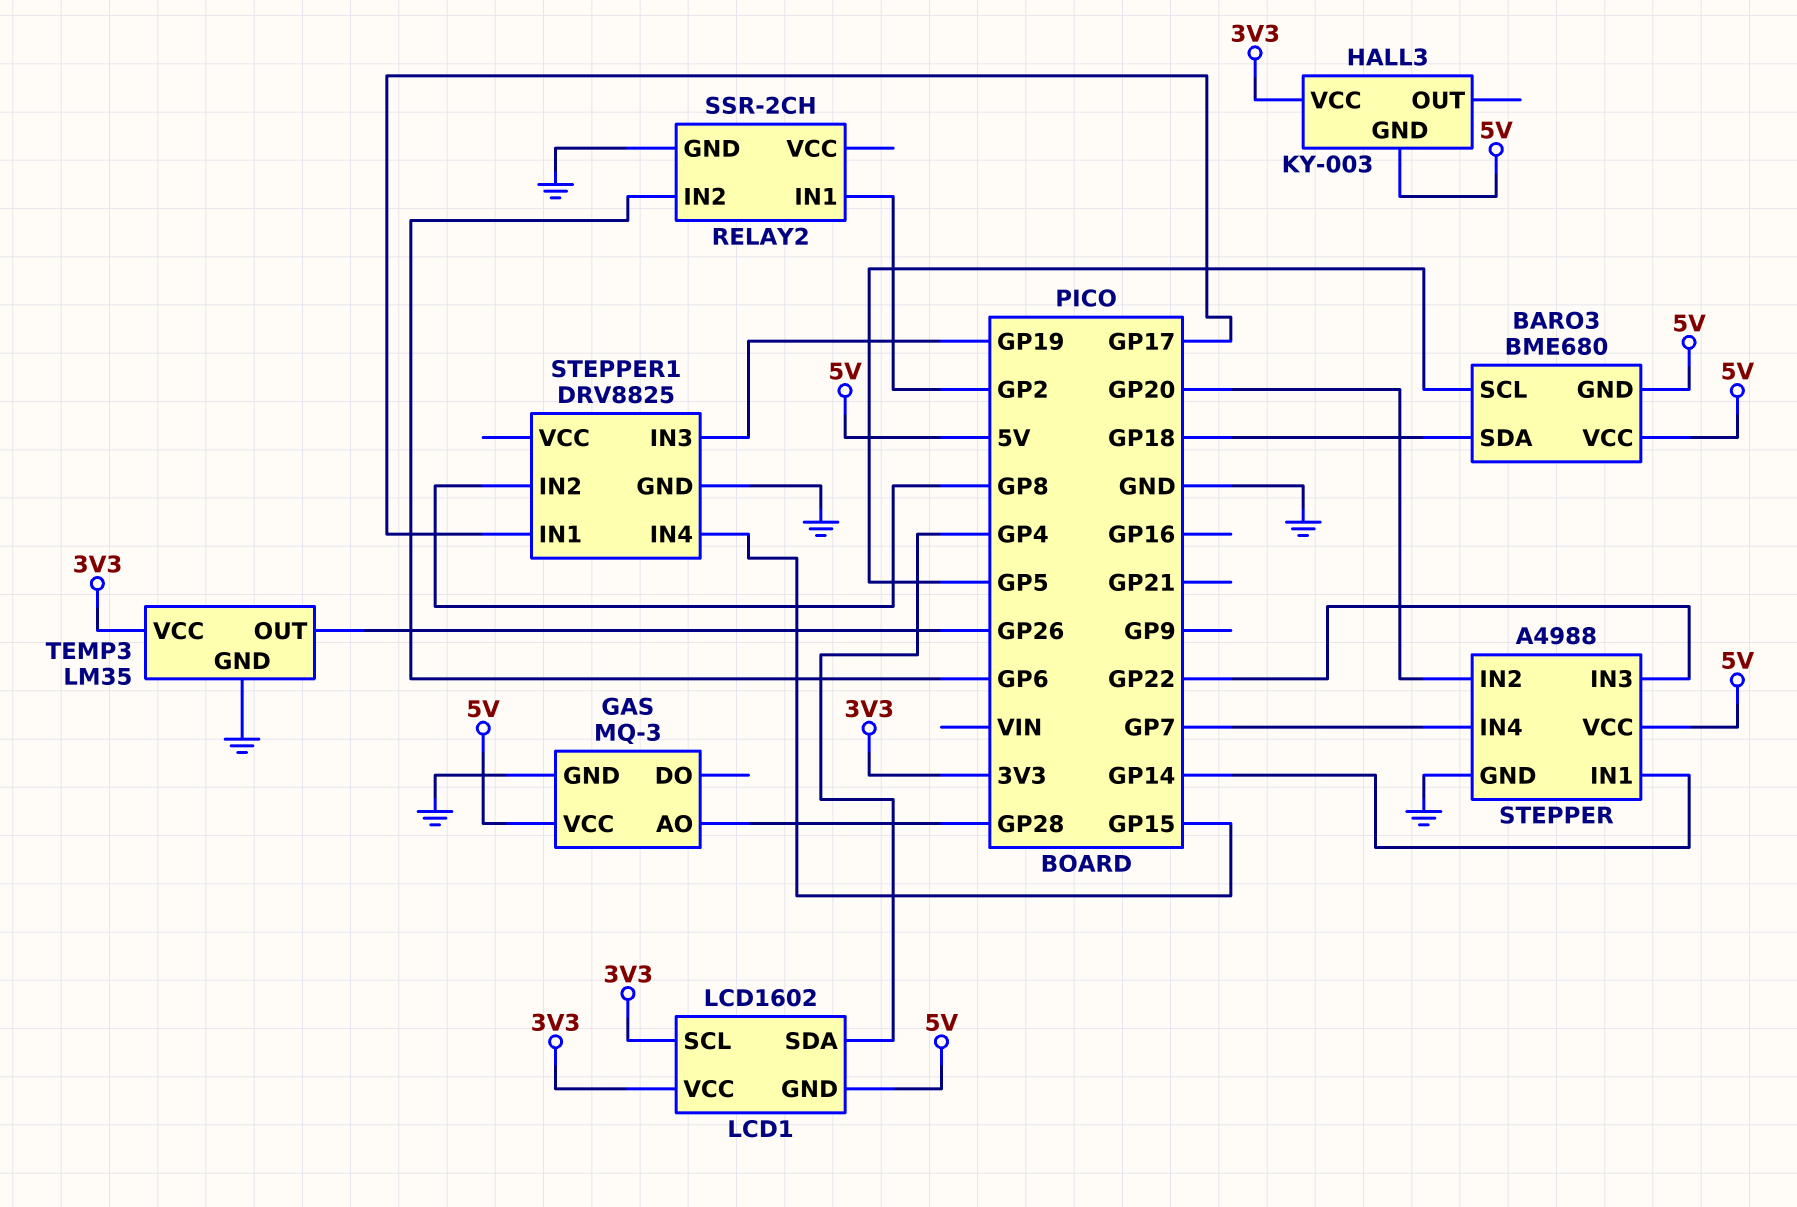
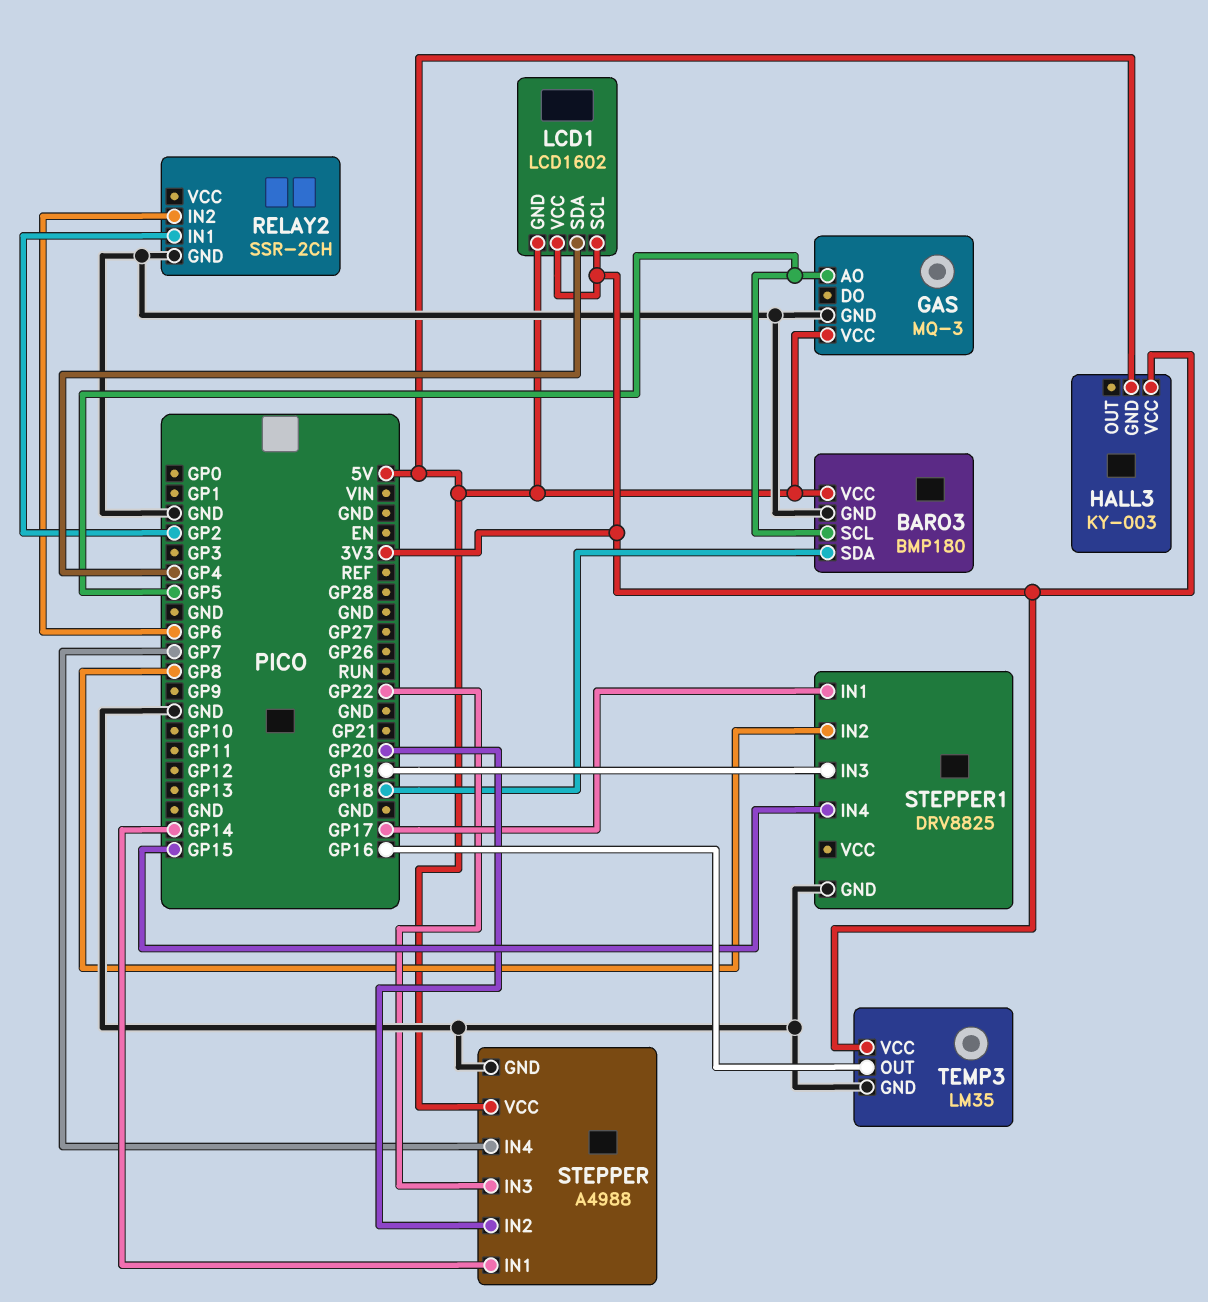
BARO3: BME680 -> BMP180
BARO3 pin GND: 5V -> GND
GAS pin AO: GP28 -> GP5
TEMP3 pin OUT: GP26 -> GP16

